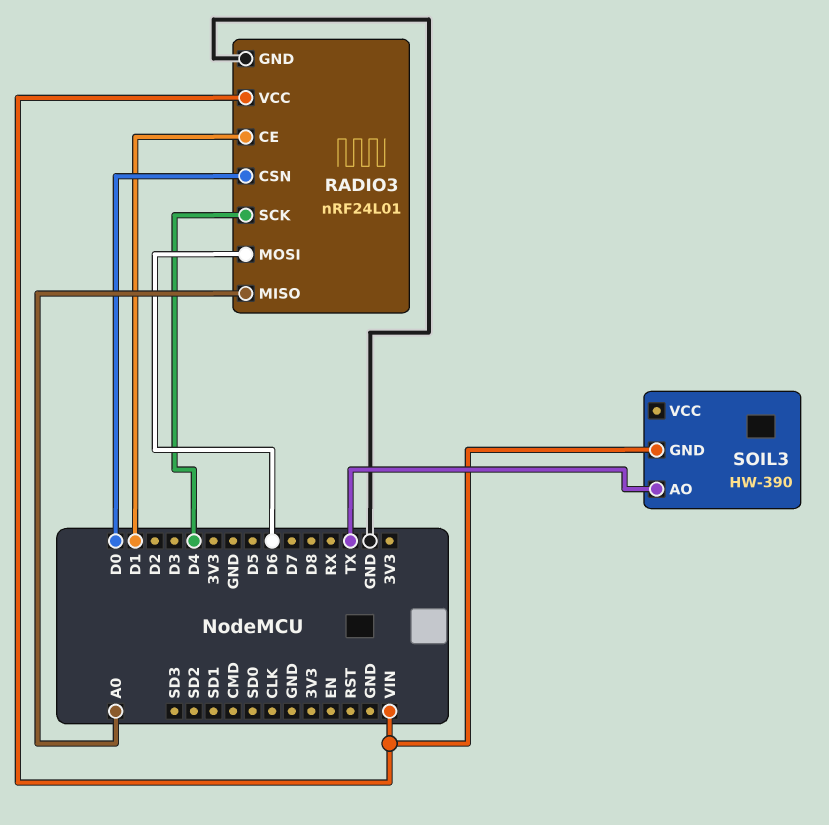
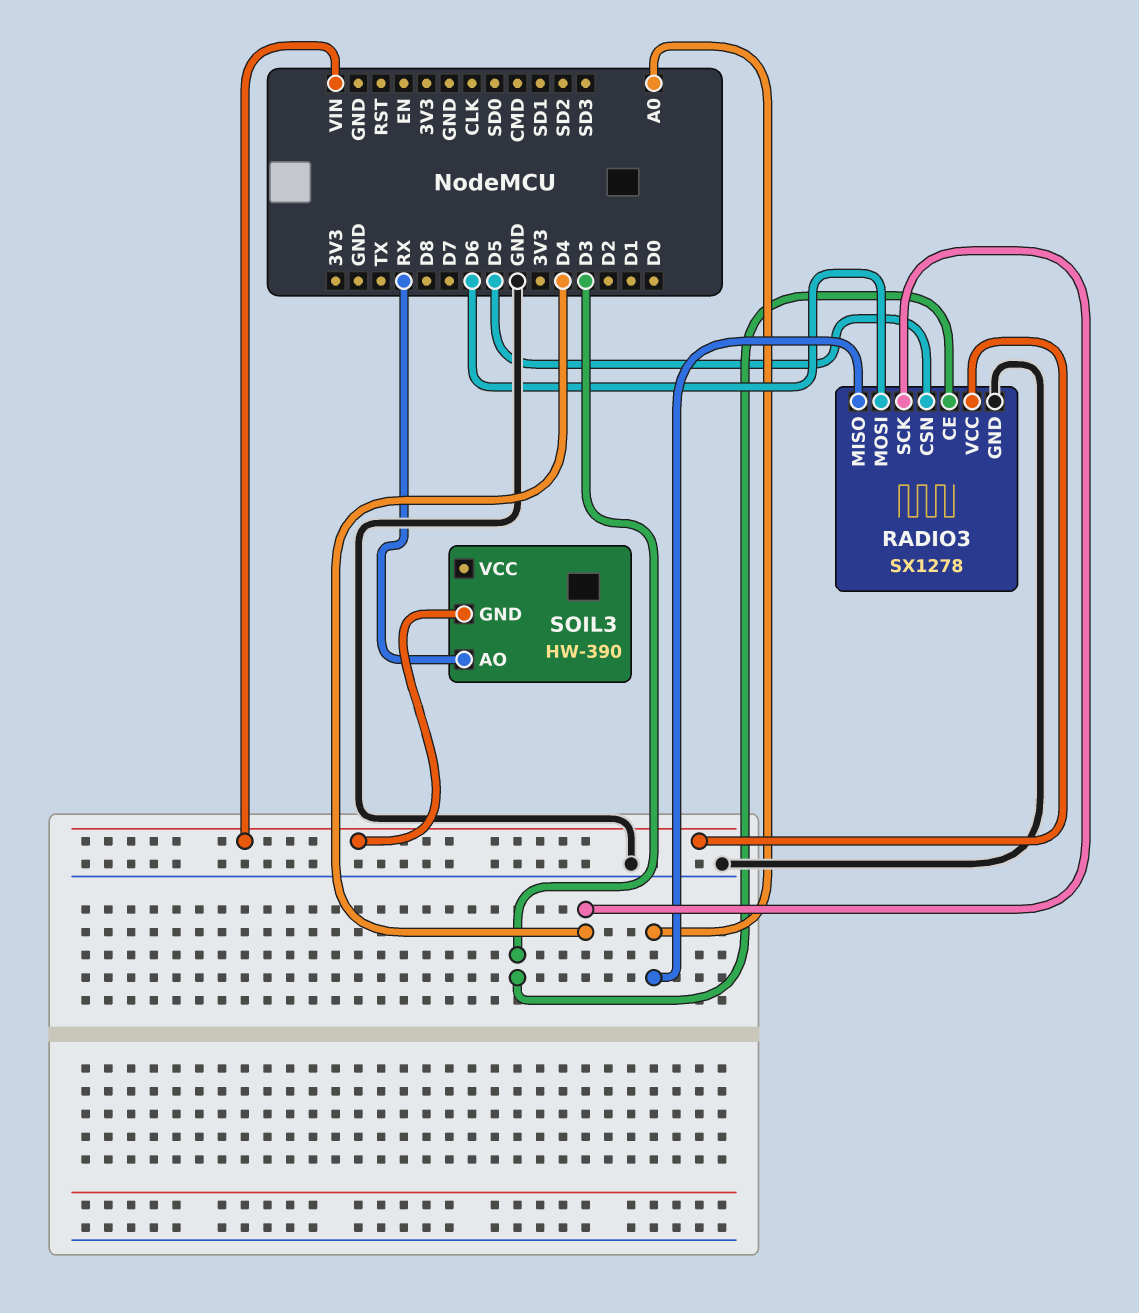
RADIO3: nRF24L01 -> SX1278
RADIO3 pin CE: D1 -> D3
RADIO3 pin CSN: D0 -> D5
SOIL3 pin AO: TX -> RX

